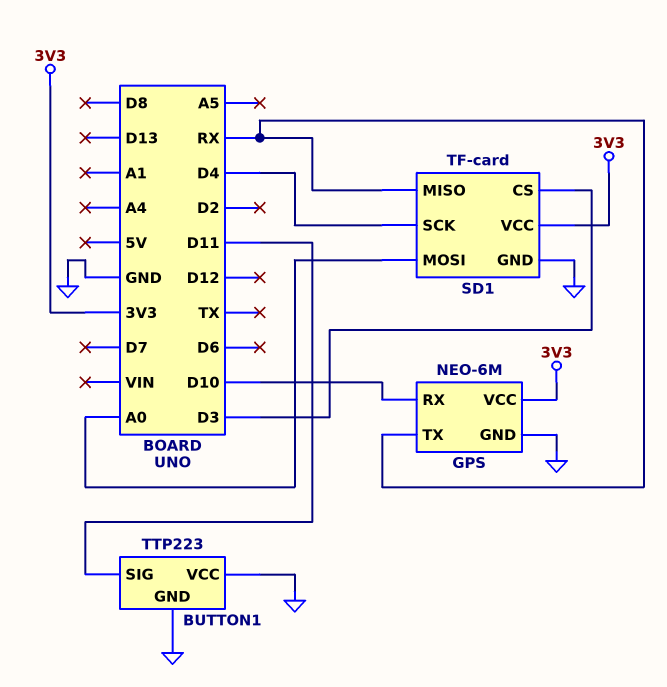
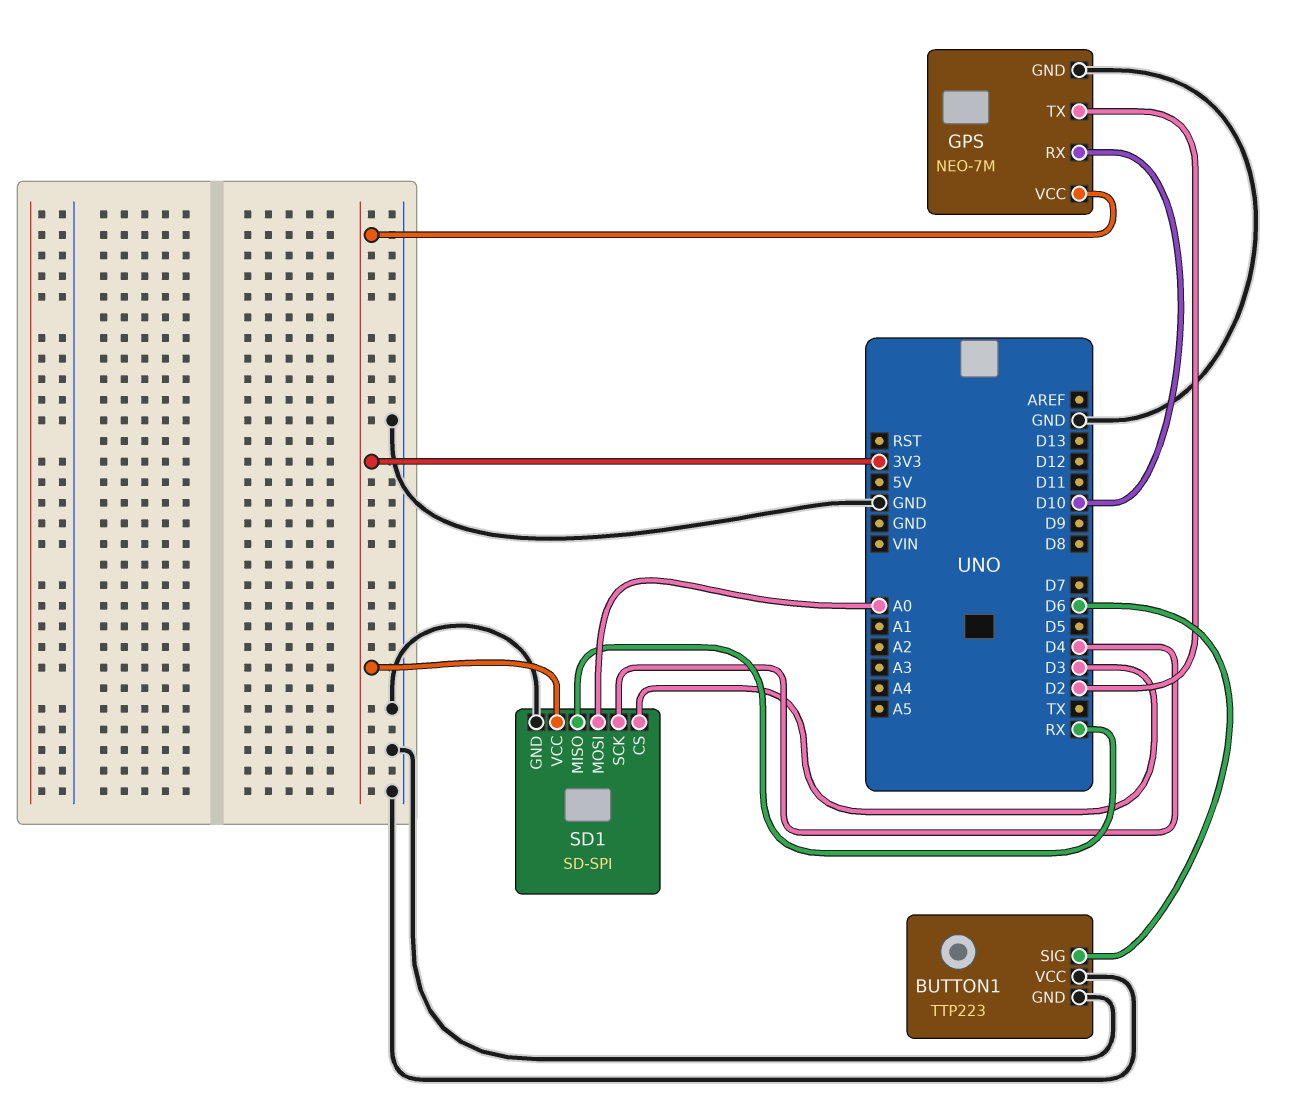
BUTTON1 pin SIG: D11 -> D6
GPS: NEO-6M -> NEO-7M
GPS pin TX: RX -> D2
SD1: TF-card -> SD-SPI

